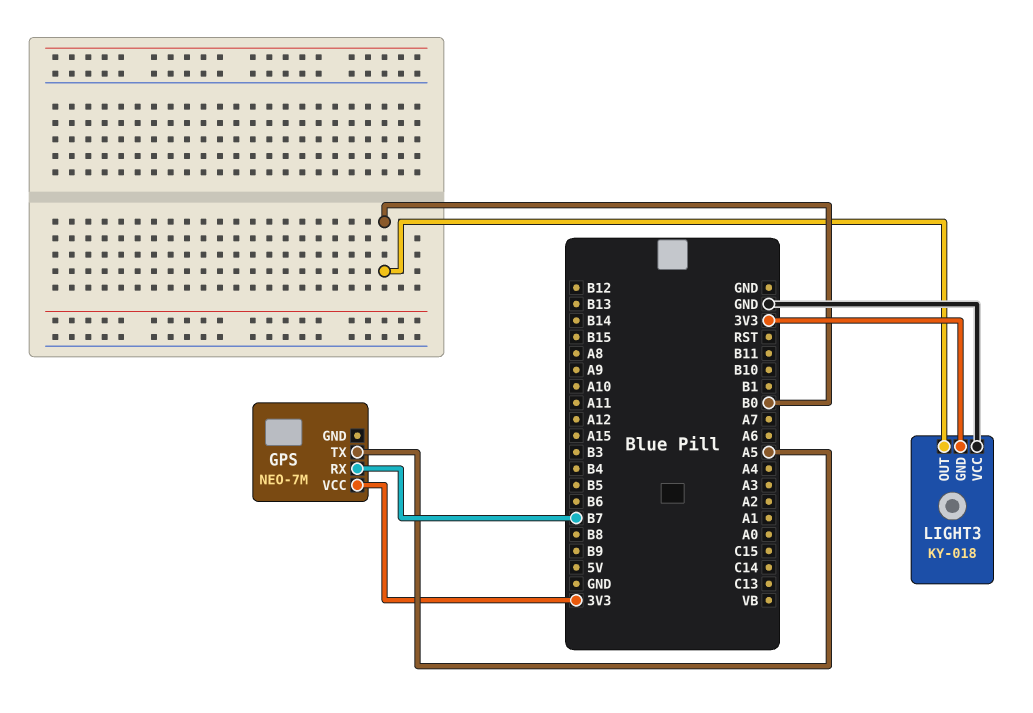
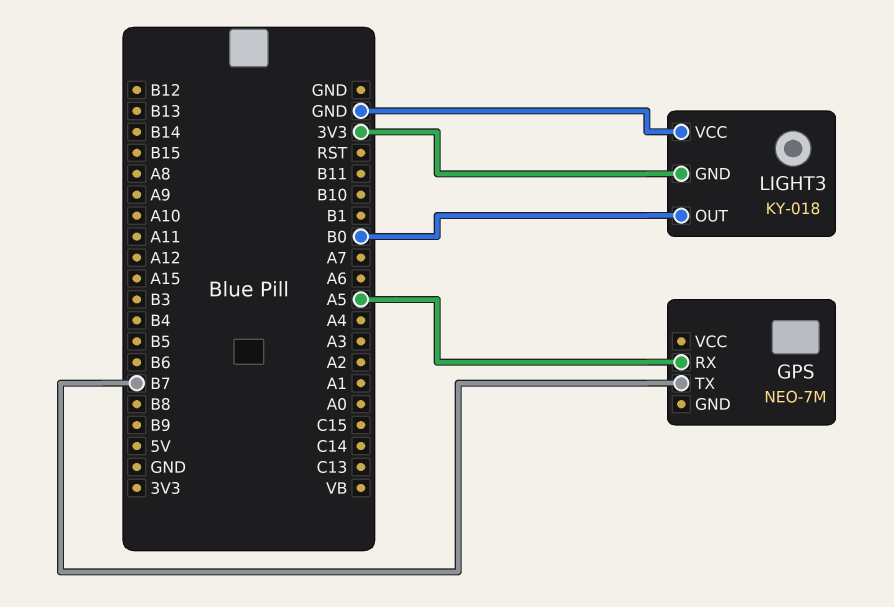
GPS pin RX: B7 -> A5
GPS pin TX: A5 -> B7
GPS pin VCC: 3V3 -> none

